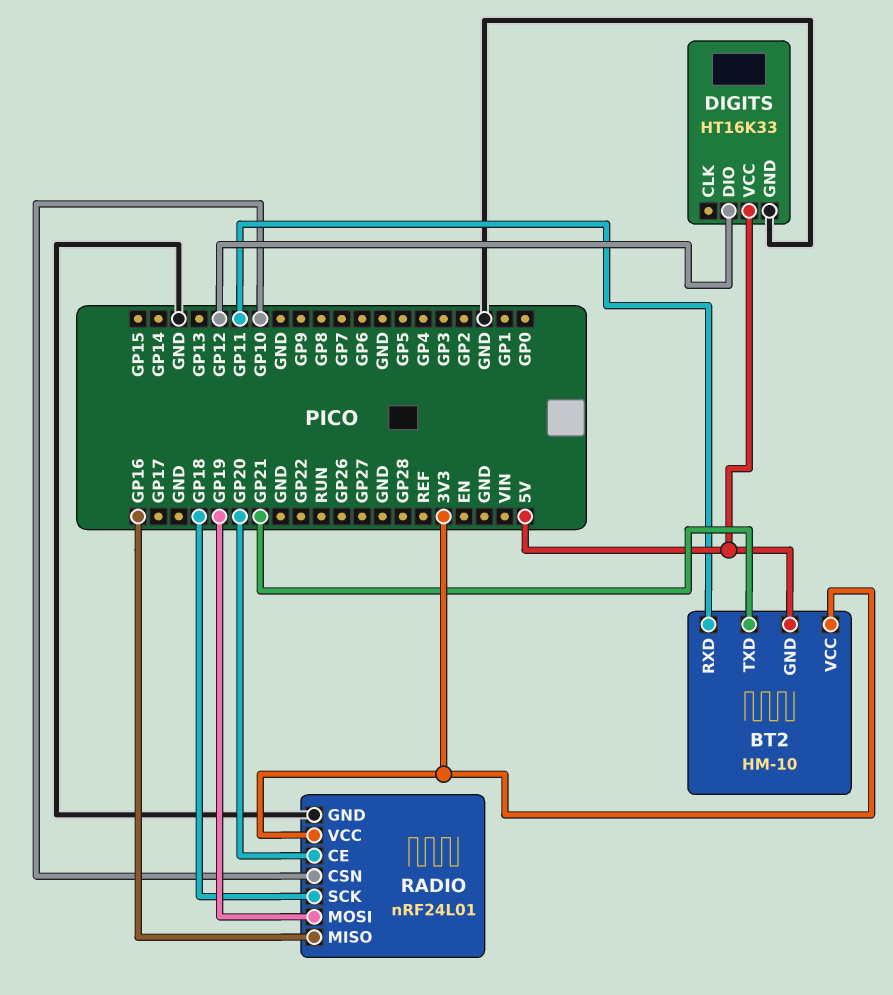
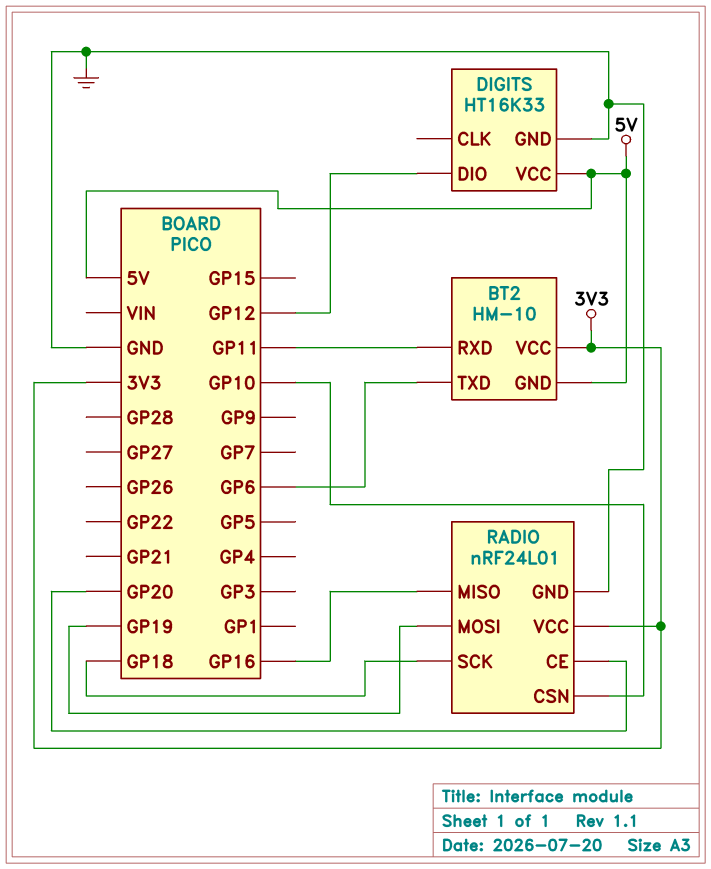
BT2 pin TXD: GP21 -> GP6

